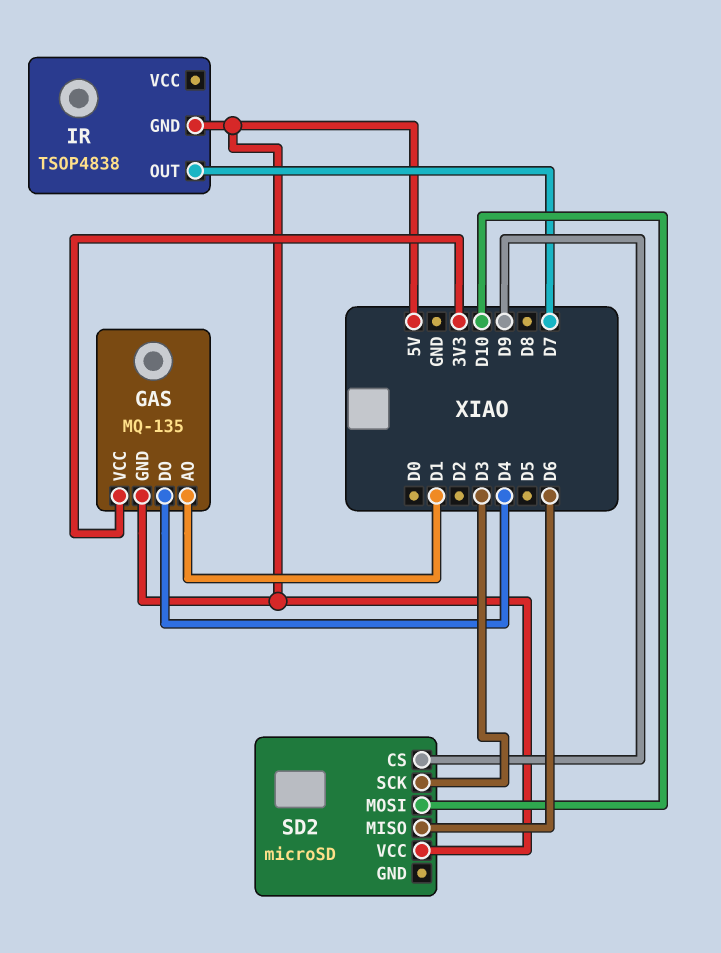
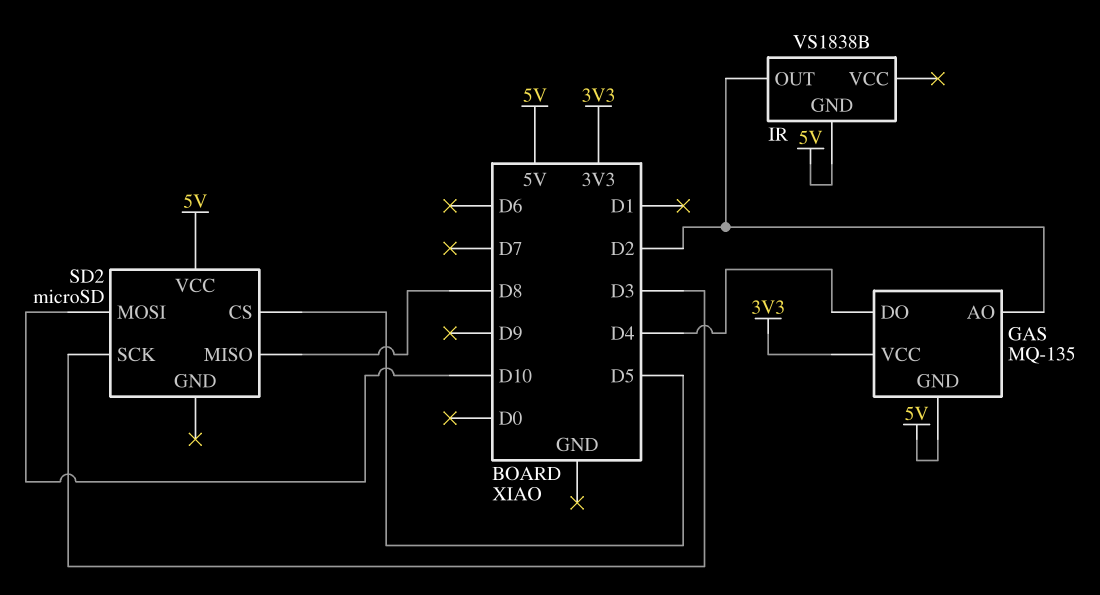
GAS pin AO: D1 -> D2
IR: TSOP4838 -> VS1838B
IR pin OUT: D7 -> D2
SD2 pin CS: D9 -> D5
SD2 pin MISO: D6 -> D8

